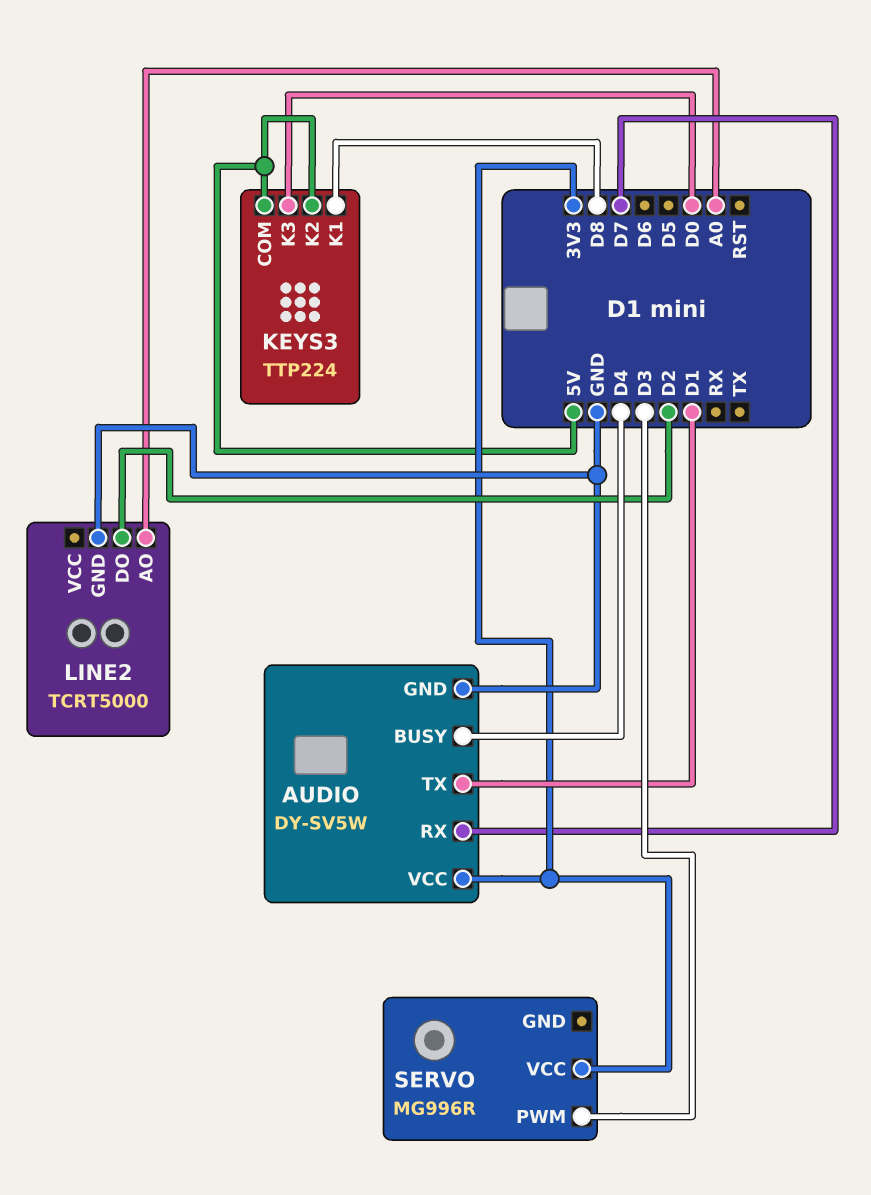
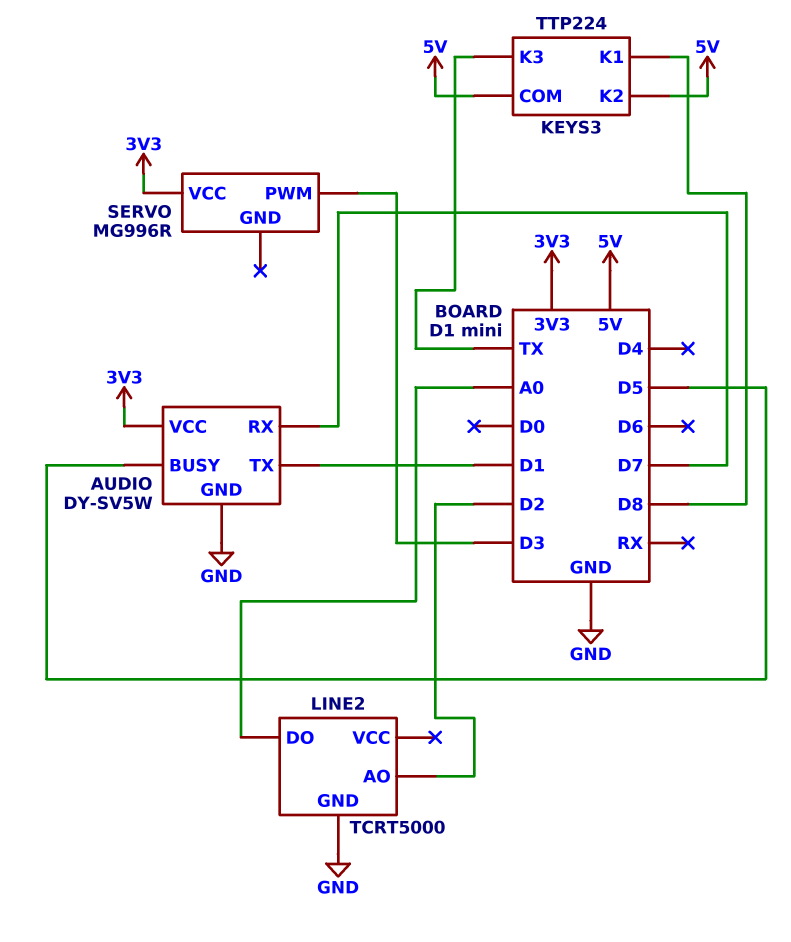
AUDIO pin BUSY: D4 -> D5
KEYS3 pin K3: D0 -> TX
LINE2 pin AO: A0 -> D2
LINE2 pin DO: D2 -> A0

